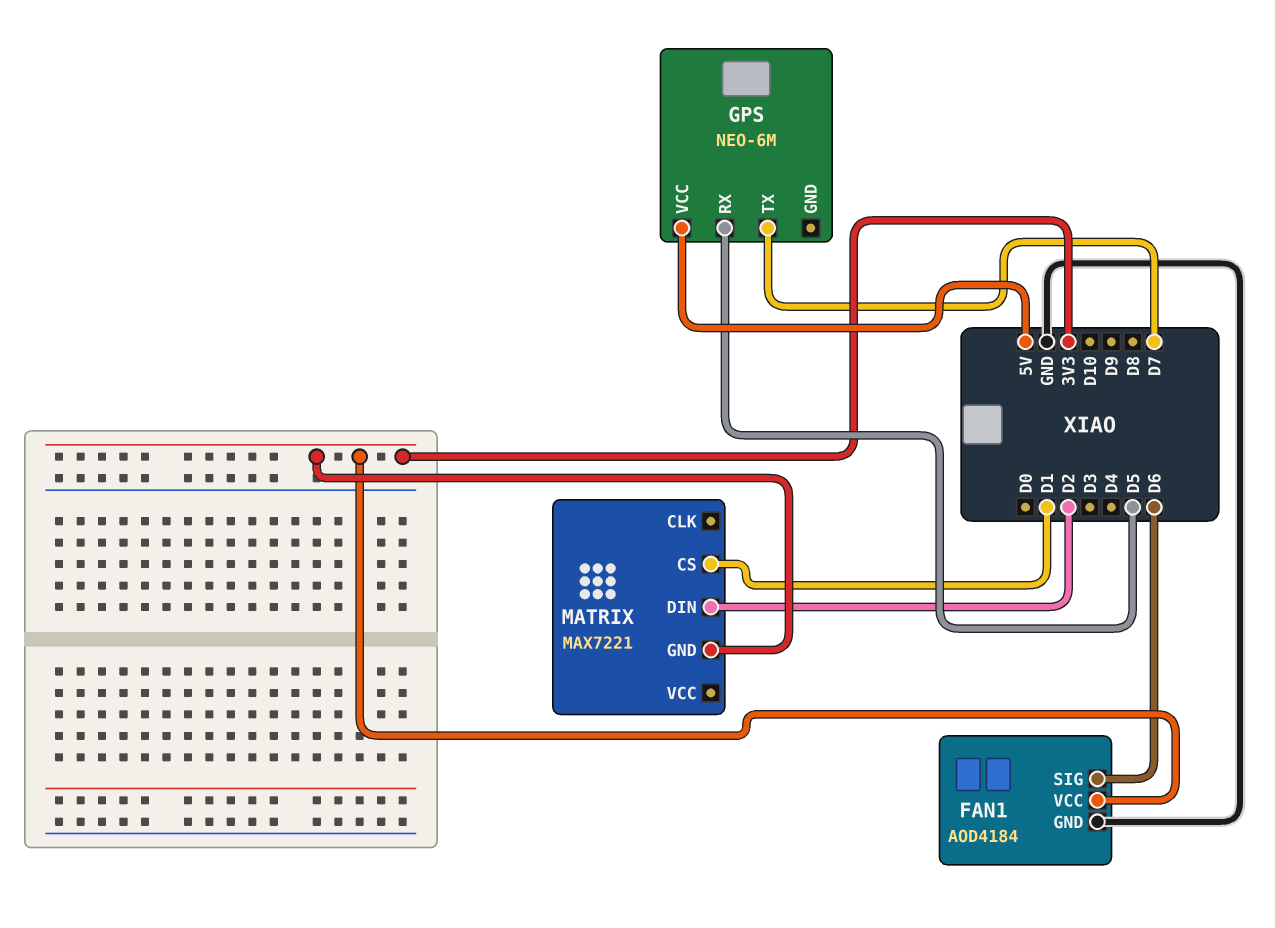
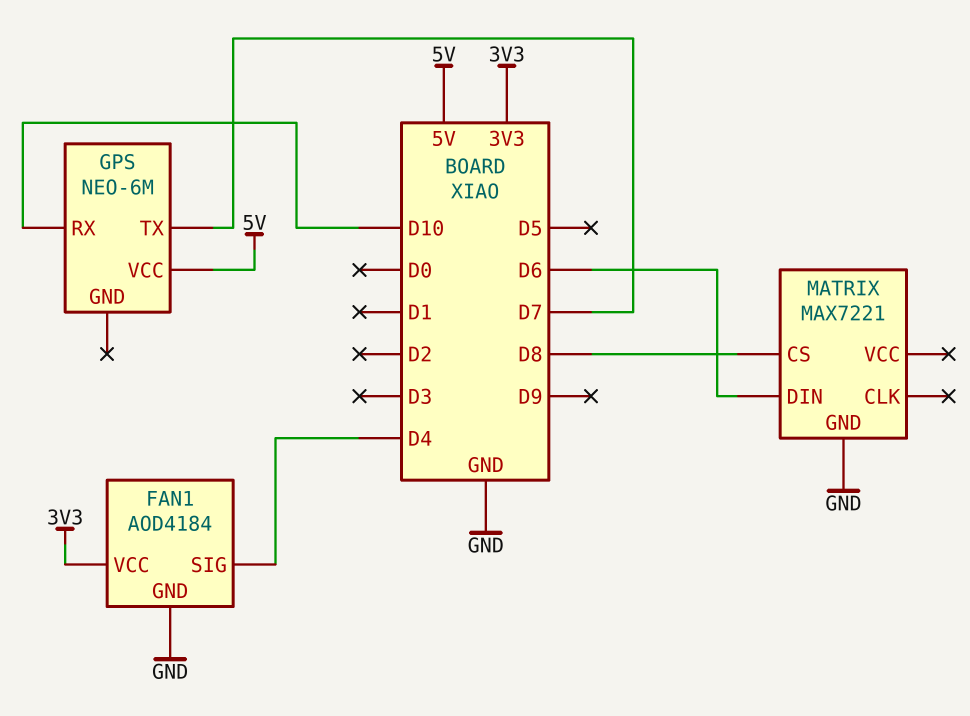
FAN1 pin SIG: D6 -> D4
GPS pin RX: D5 -> D10
MATRIX pin CS: D1 -> D8
MATRIX pin DIN: D2 -> D6
MATRIX pin GND: 3V3 -> GND

